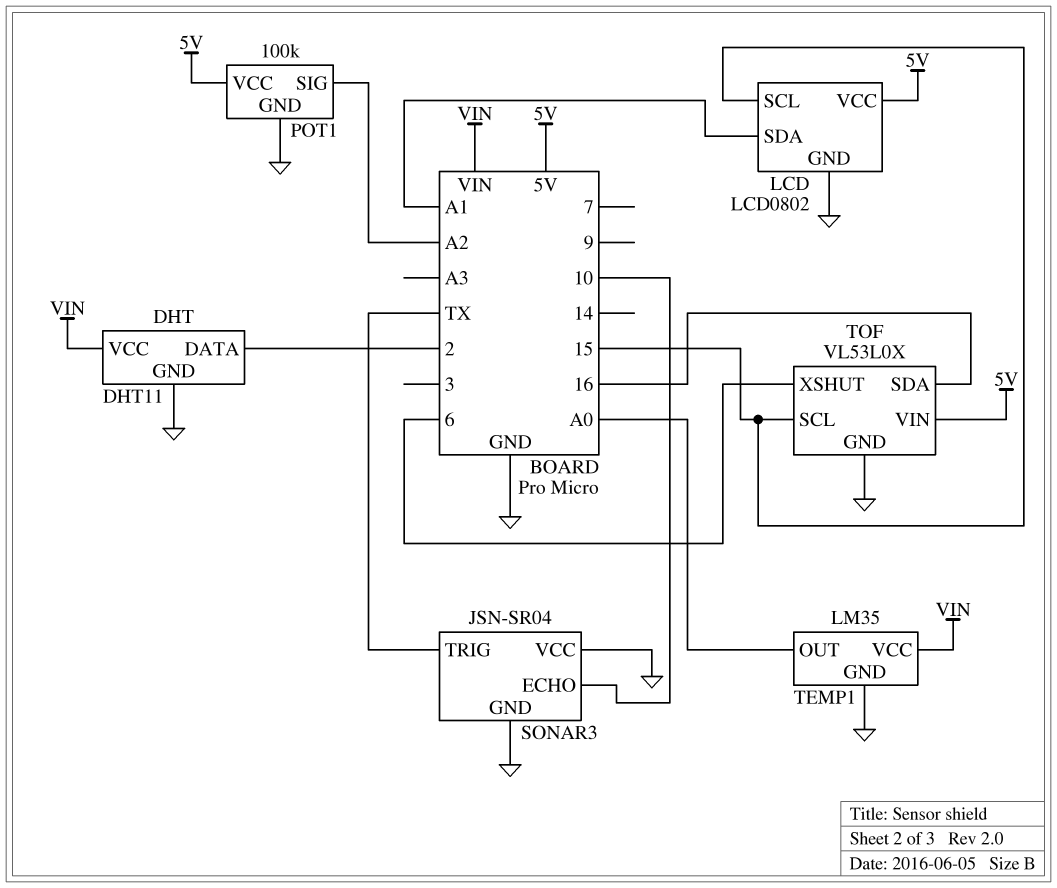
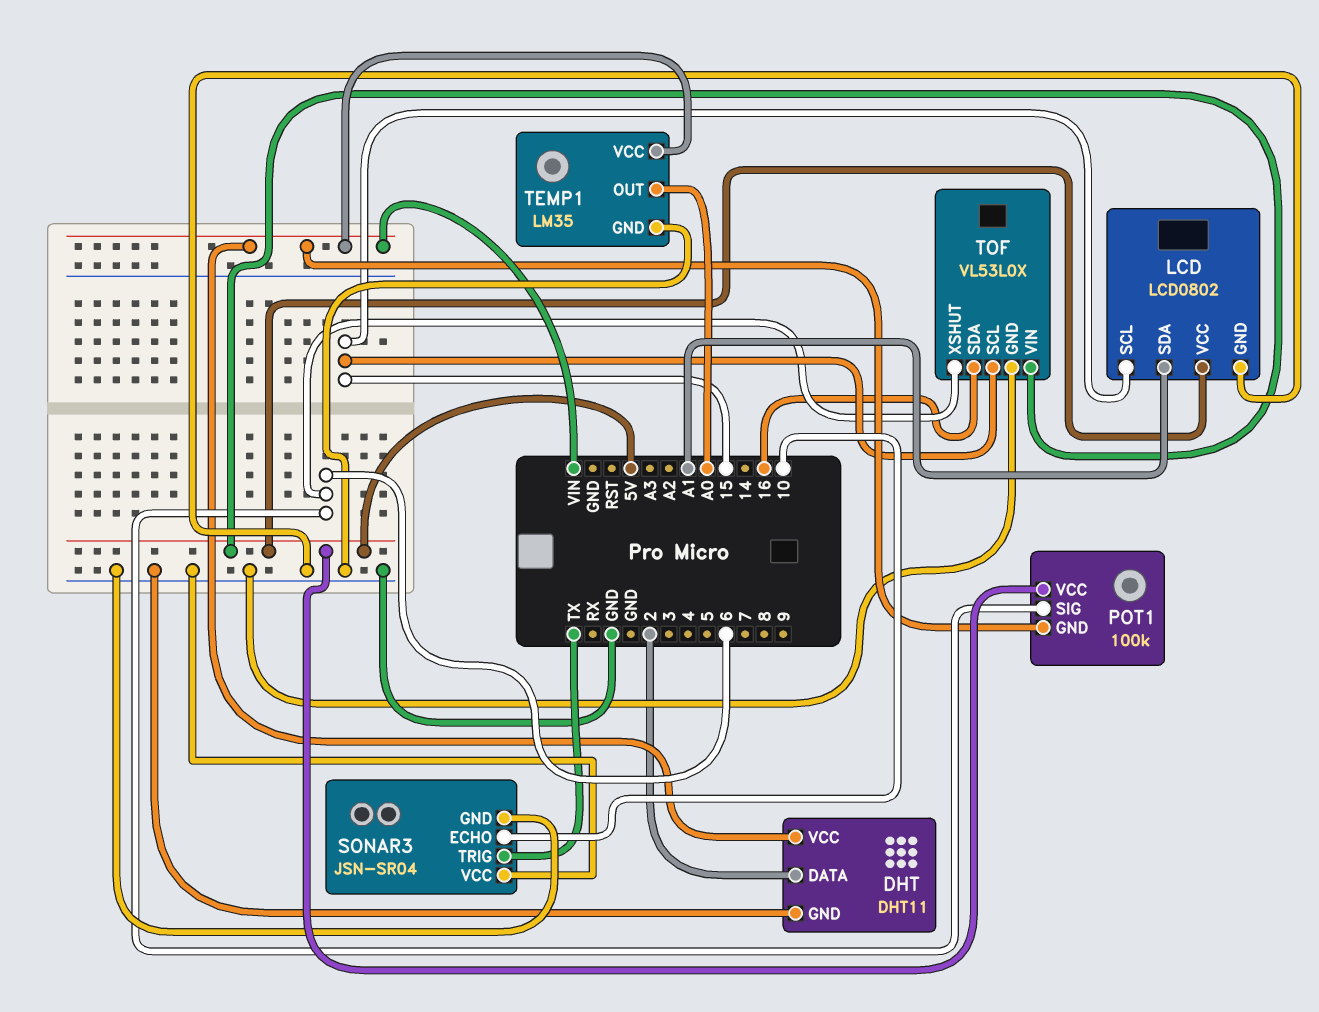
POT1 pin GND: GND -> VIN
POT1 pin SIG: A2 -> 6

